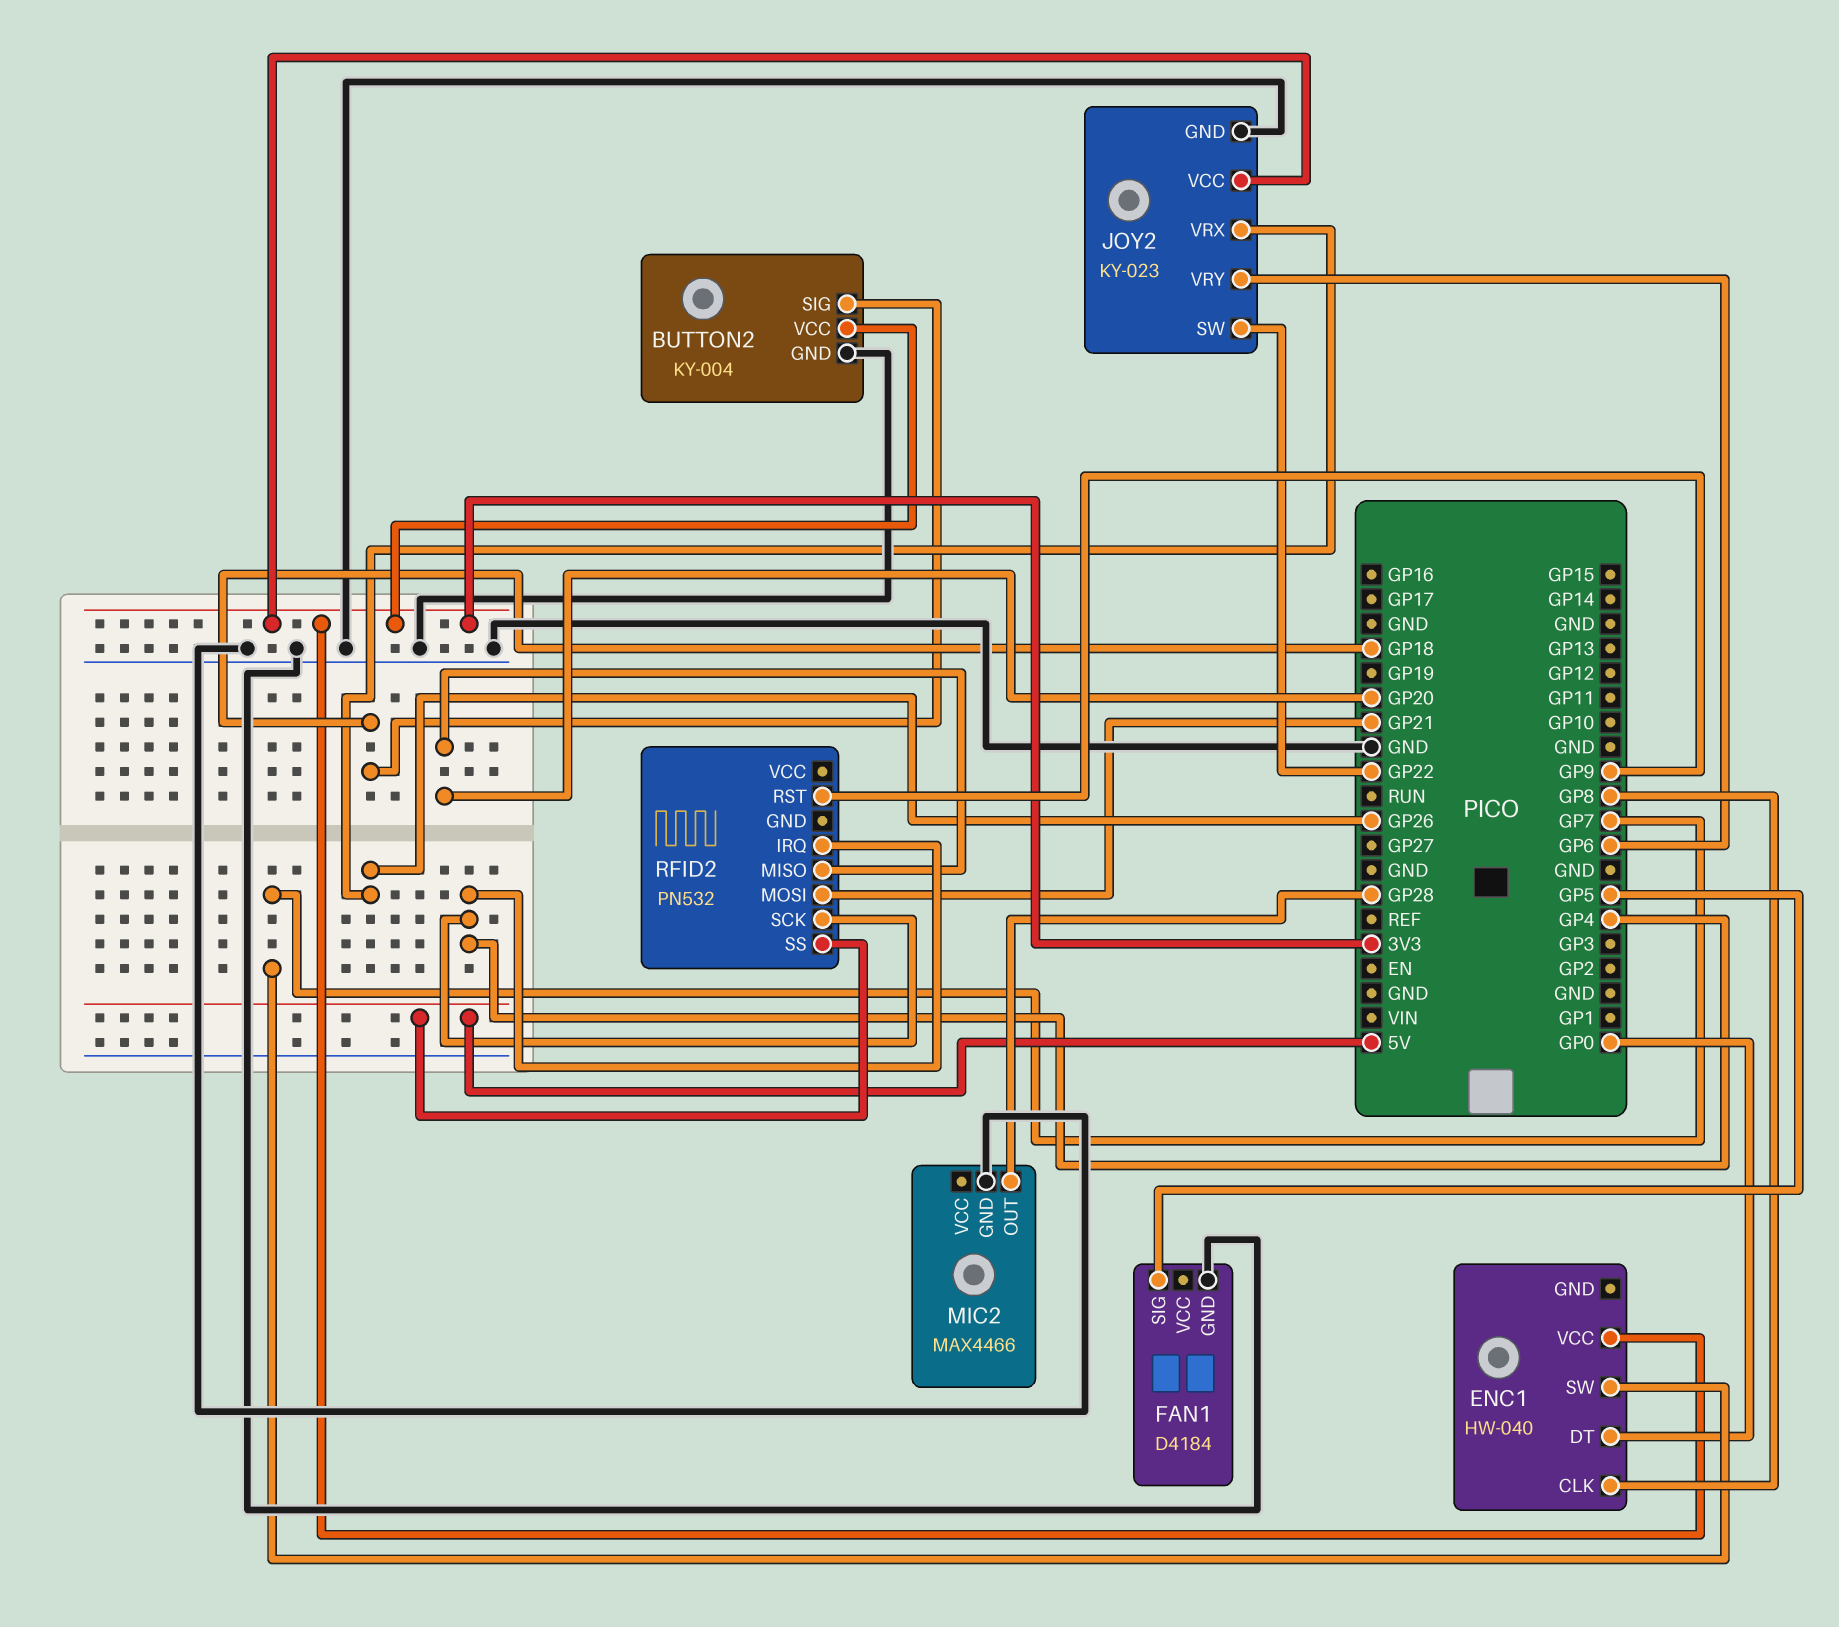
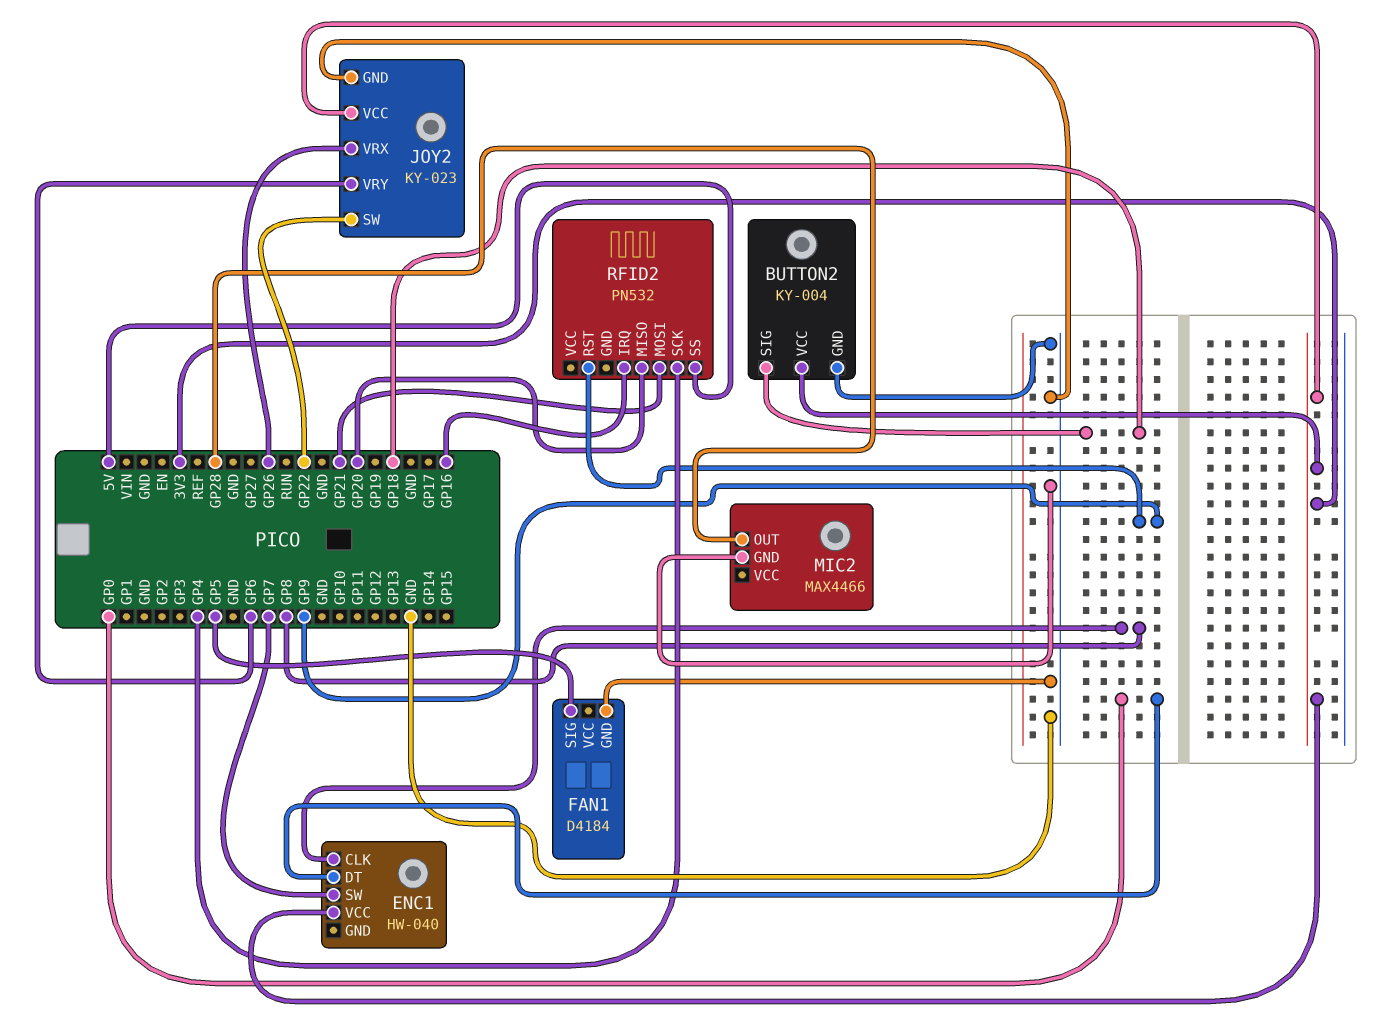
RFID2 pin IRQ: GP4 -> GP16

